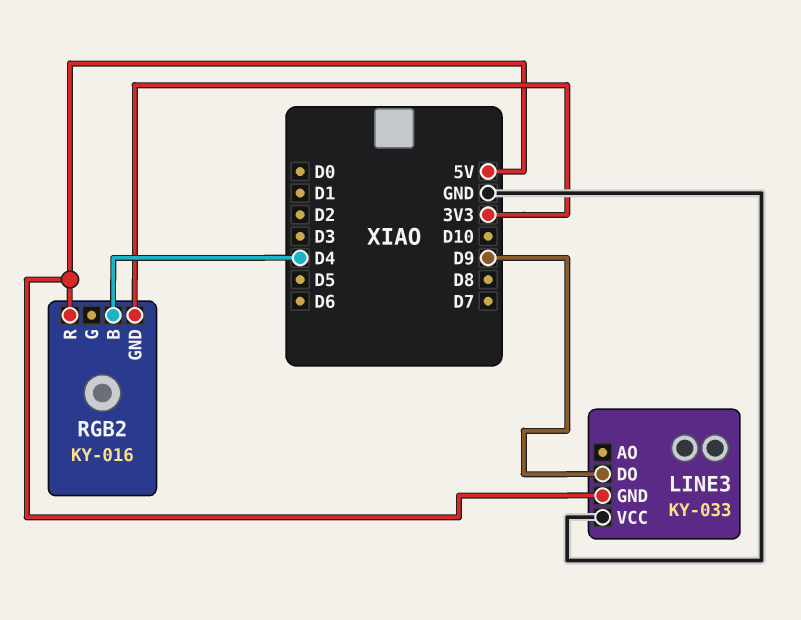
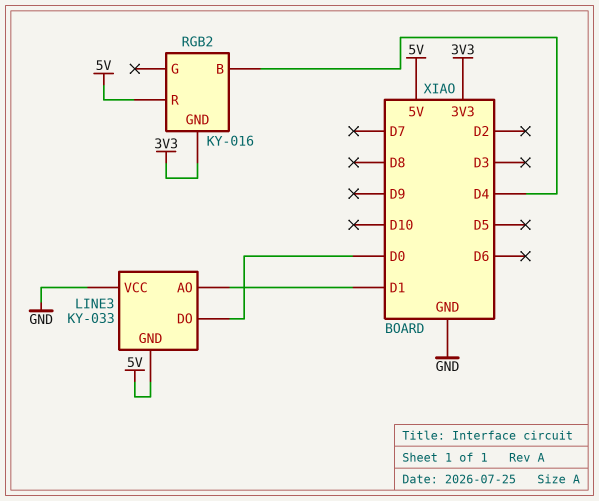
LINE3 pin AO: none -> D1
LINE3 pin DO: D9 -> D0

